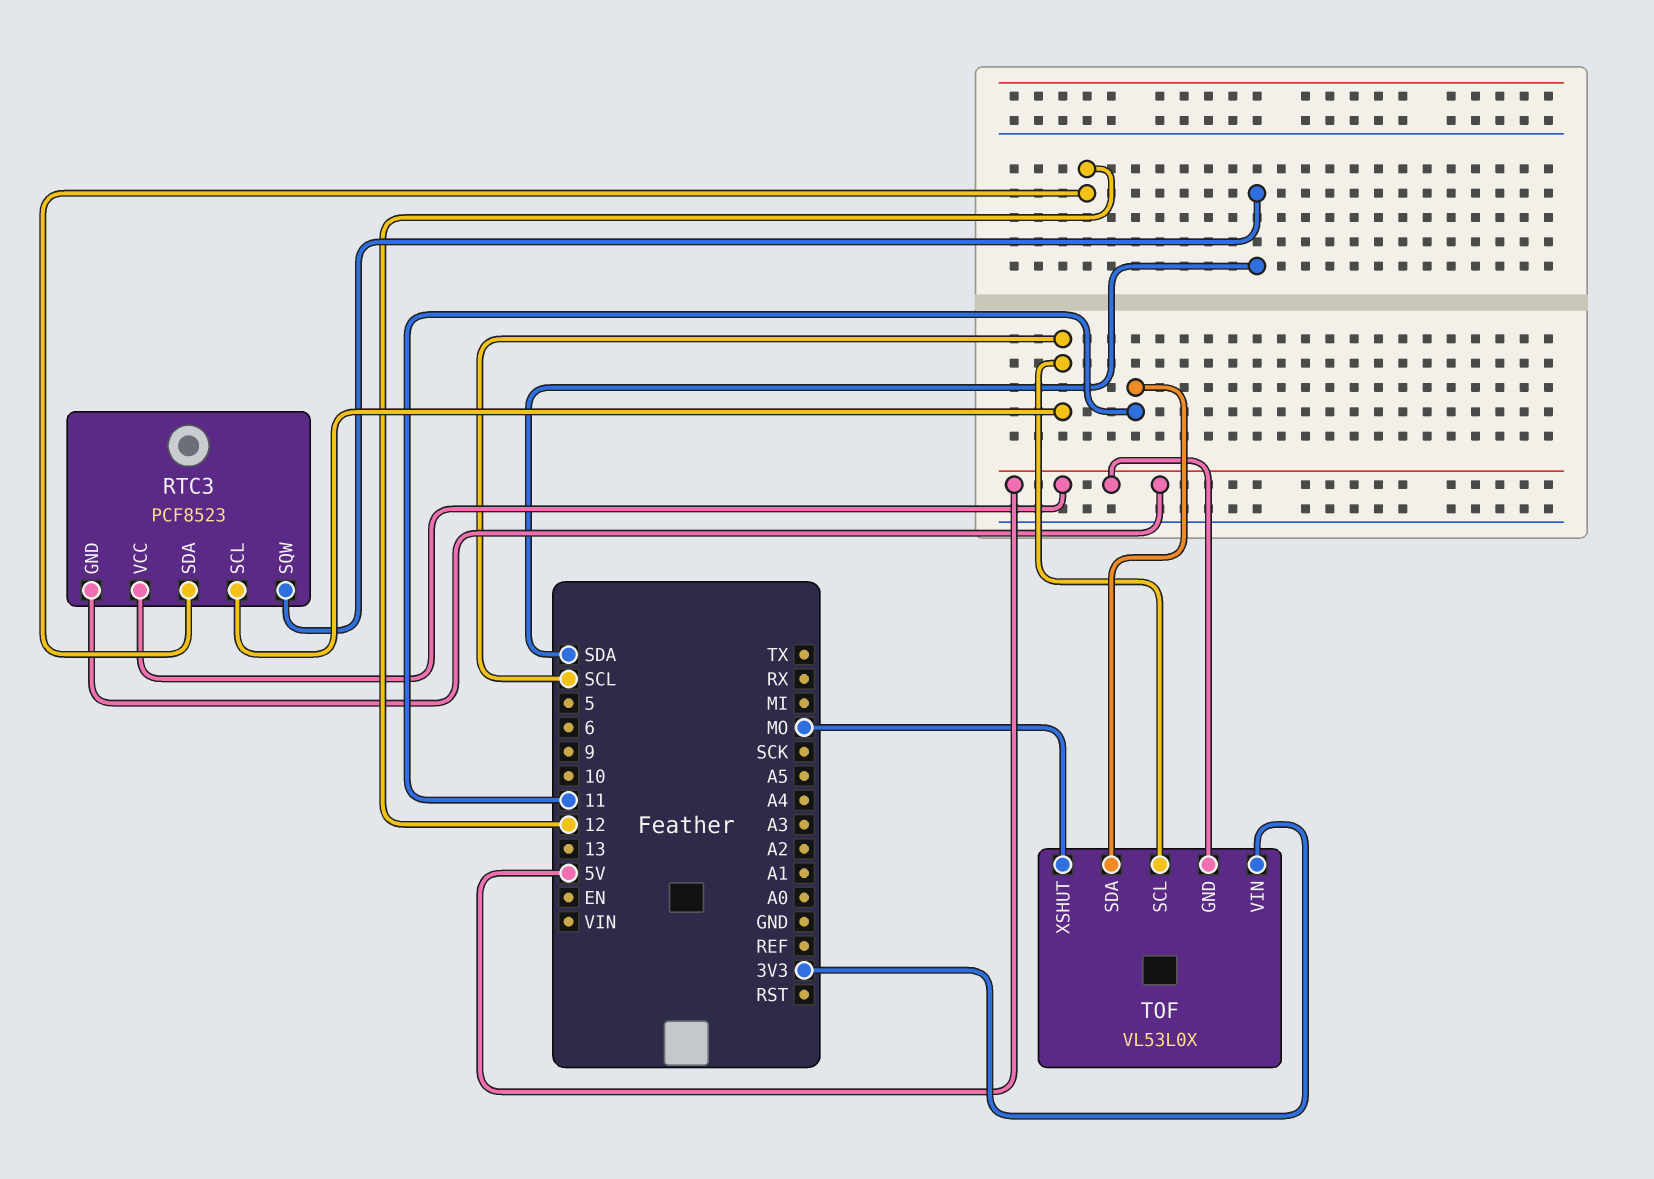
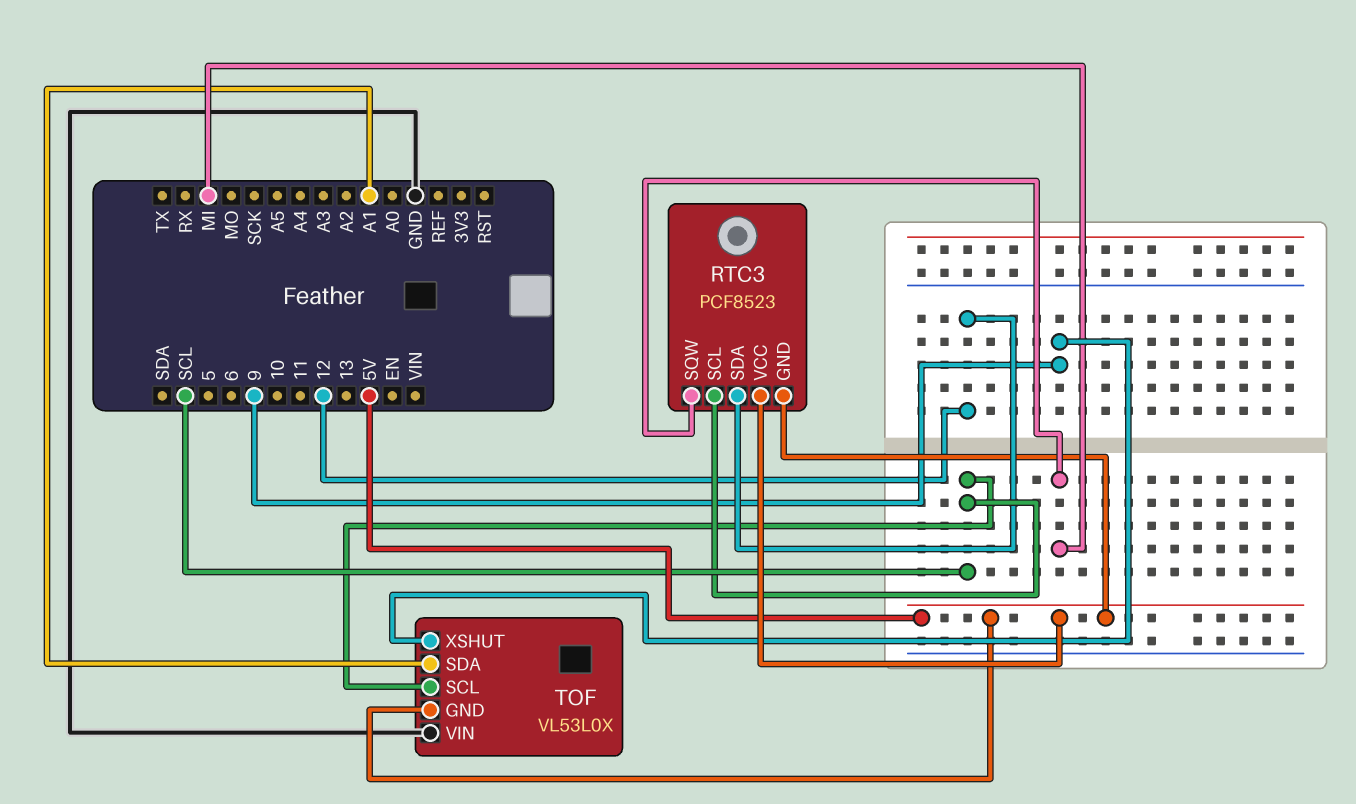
RTC3 pin SQW: SDA -> MI
TOF pin SDA: 11 -> A1
TOF pin VIN: 3V3 -> GND
TOF pin XSHUT: MO -> 9

